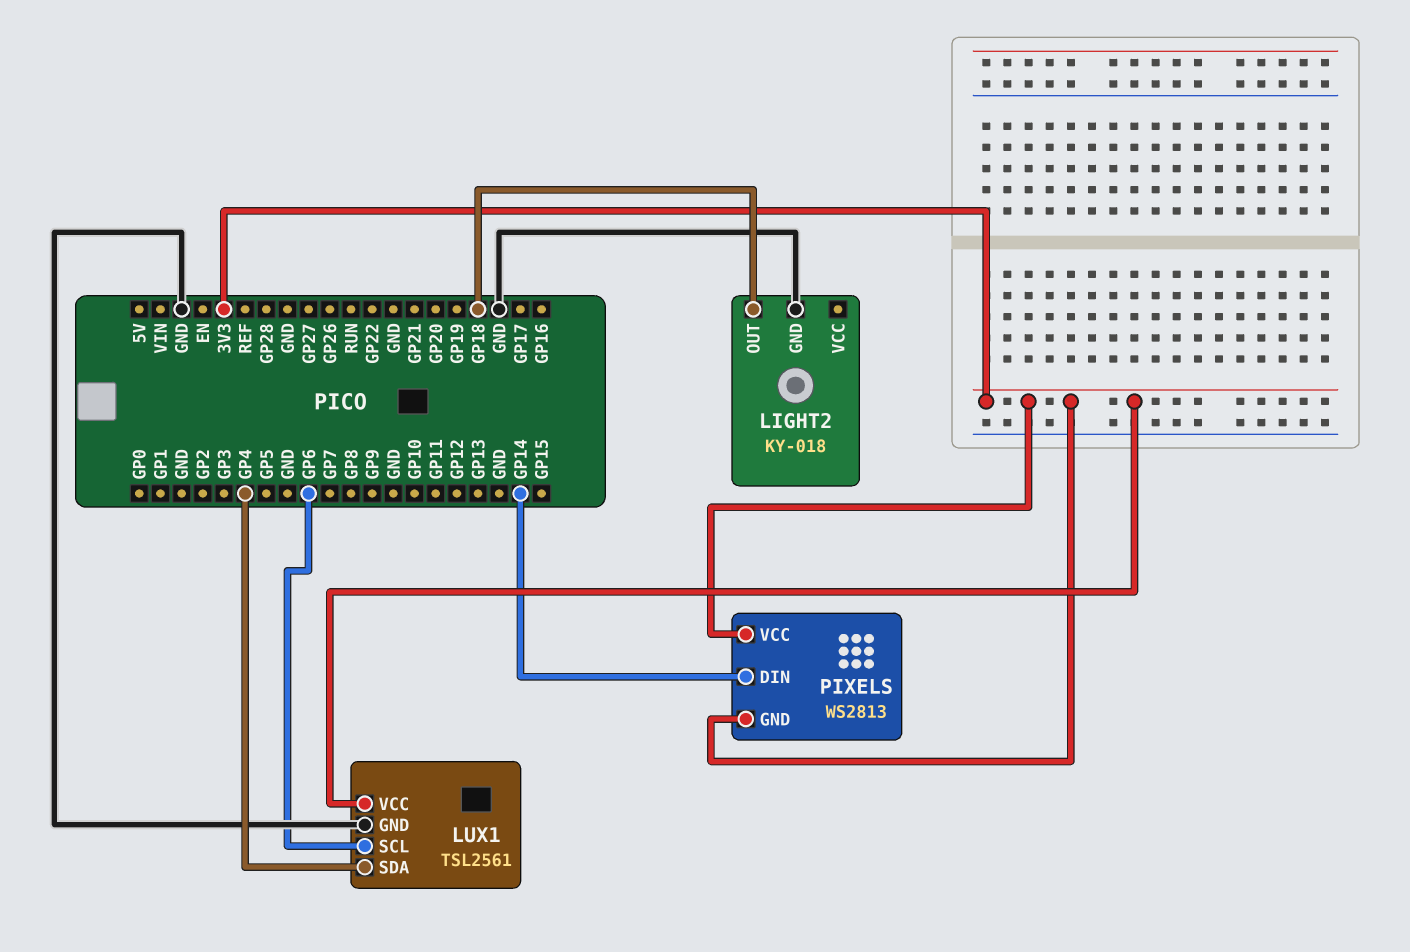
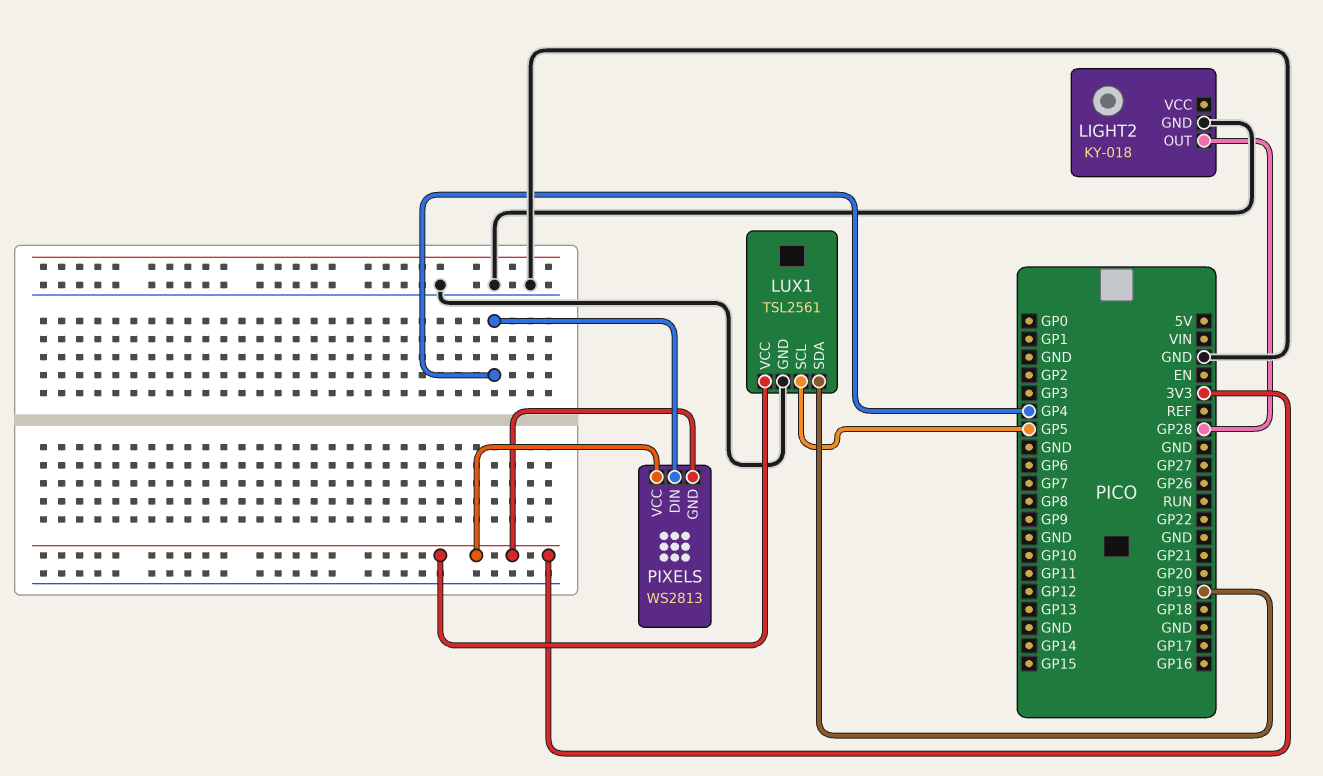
LIGHT2 pin OUT: GP18 -> GP28
LUX1 pin SCL: GP6 -> GP5
LUX1 pin SDA: GP4 -> GP19
PIXELS pin DIN: GP14 -> GP4

